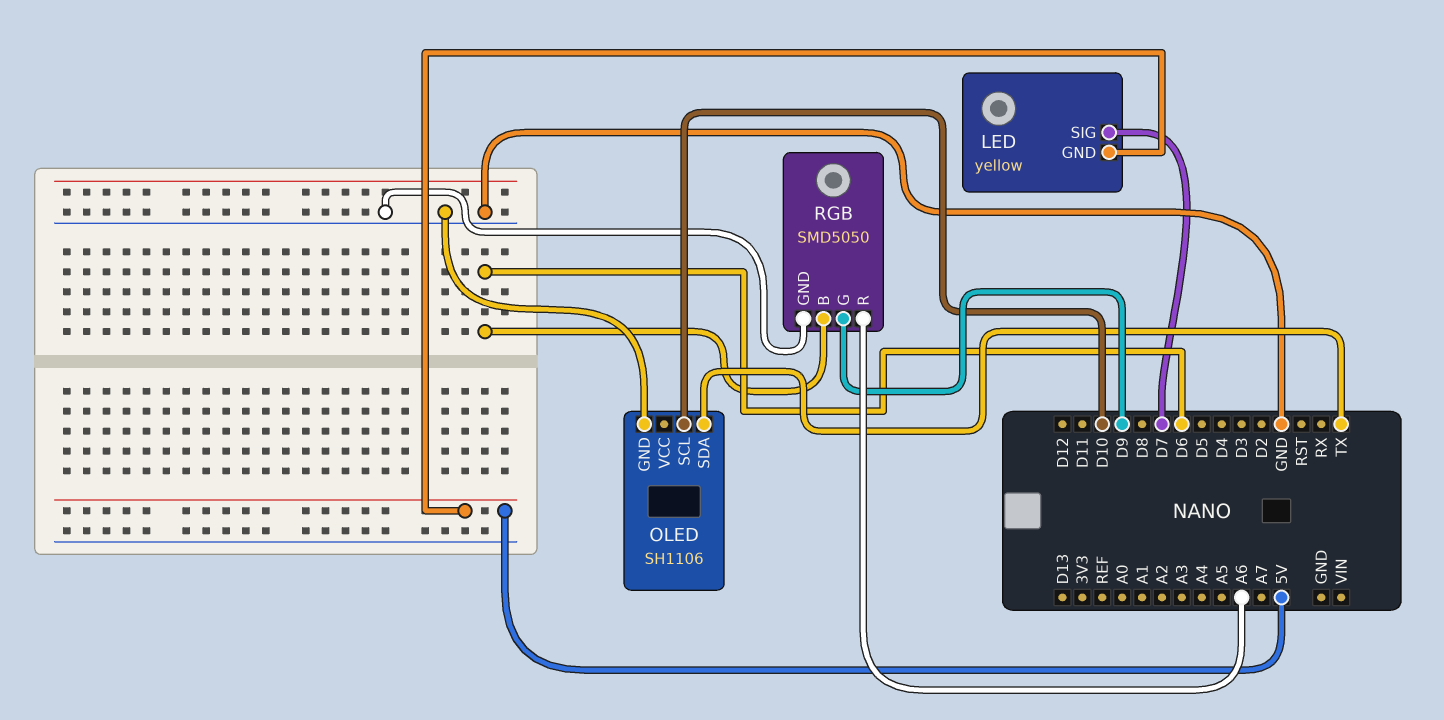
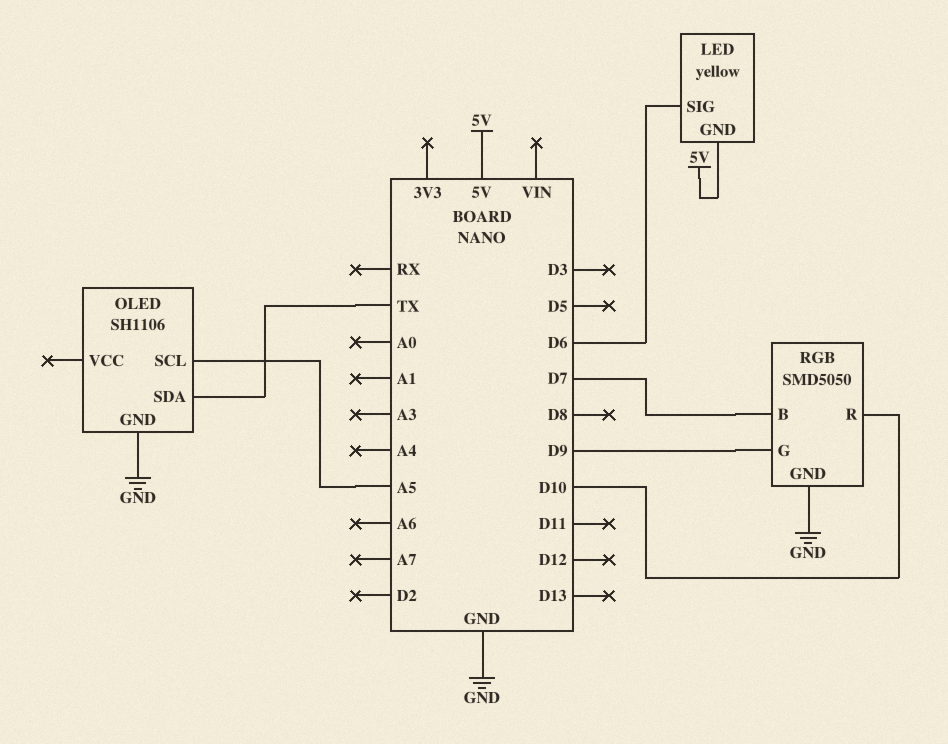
LED pin SIG: D7 -> D6
OLED pin SCL: D10 -> A5
RGB pin B: D6 -> D7
RGB pin R: A6 -> D10

